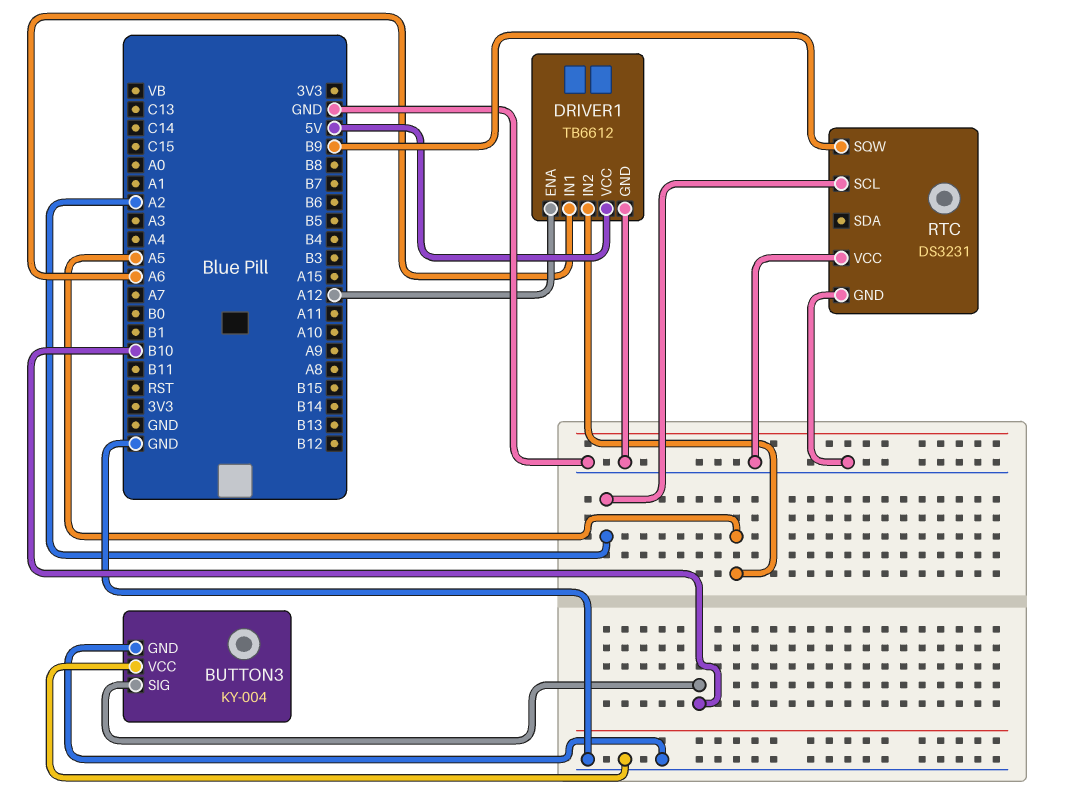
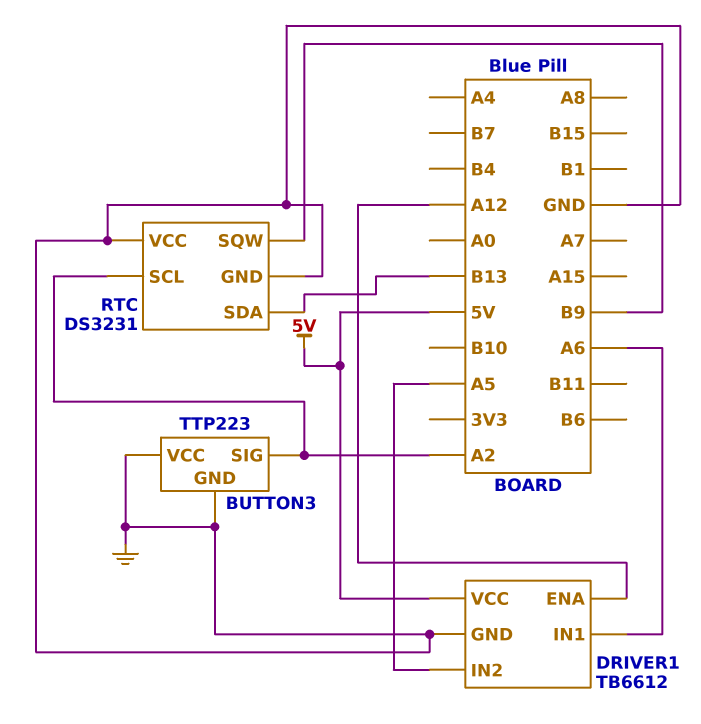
BUTTON3: KY-004 -> TTP223
BUTTON3 pin SIG: B10 -> A2
RTC pin SDA: none -> B13

